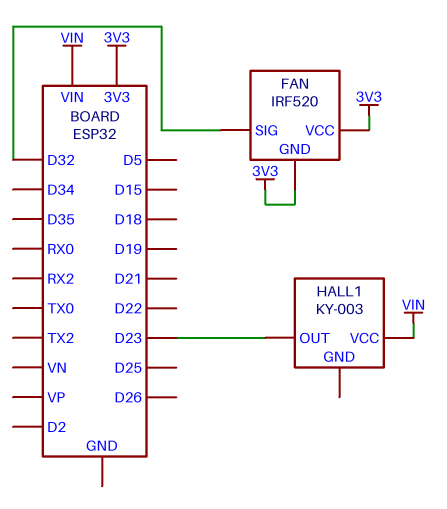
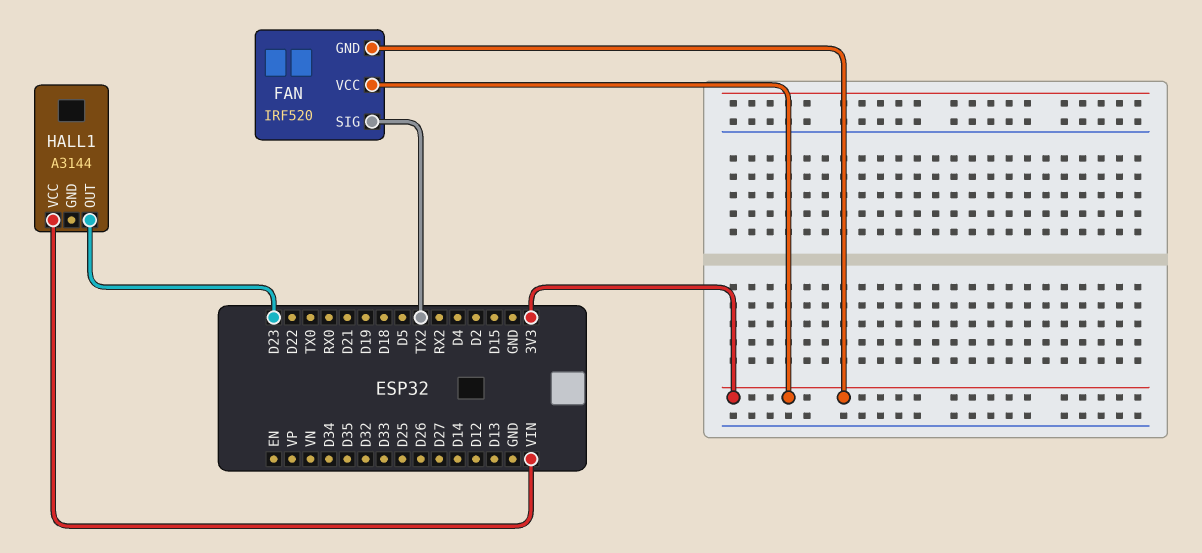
FAN pin SIG: D32 -> TX2
HALL1: KY-003 -> A3144

